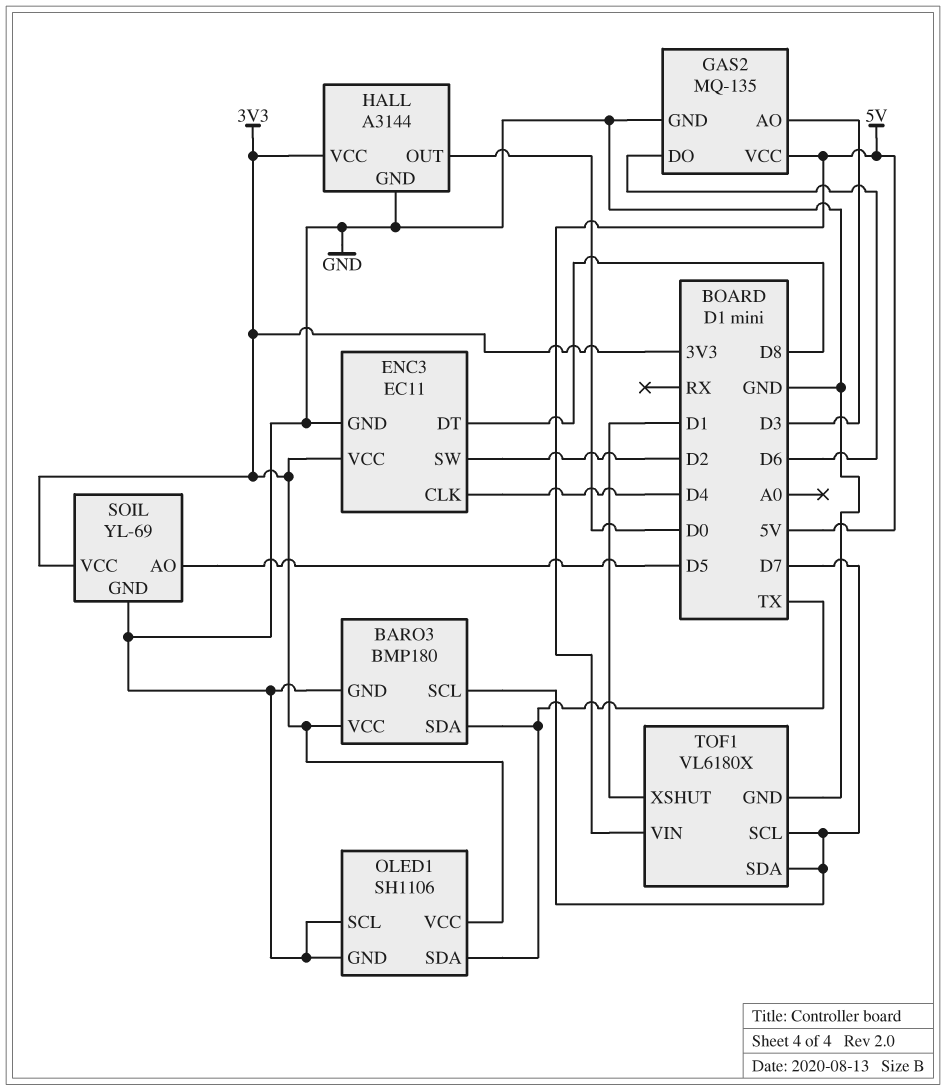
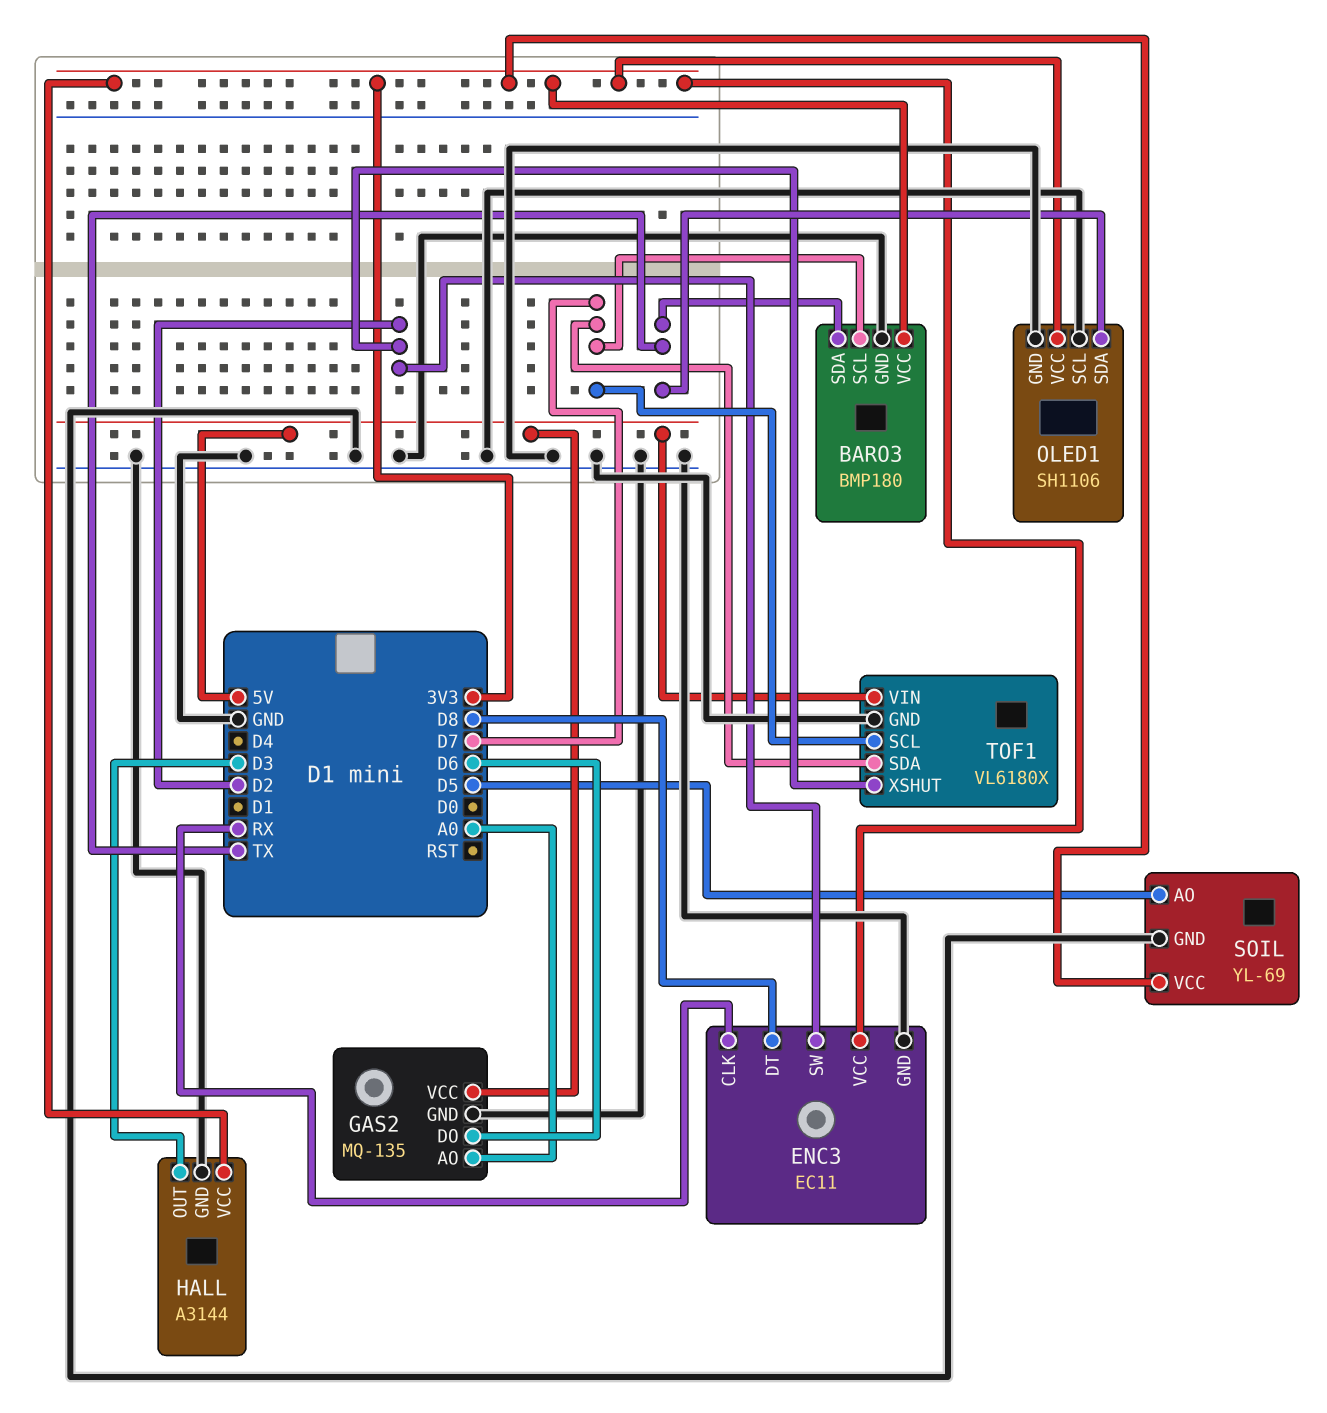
ENC3 pin CLK: D4 -> RX
GAS2 pin AO: D3 -> A0
HALL pin OUT: D0 -> D3
TOF1 pin XSHUT: D1 -> D2

